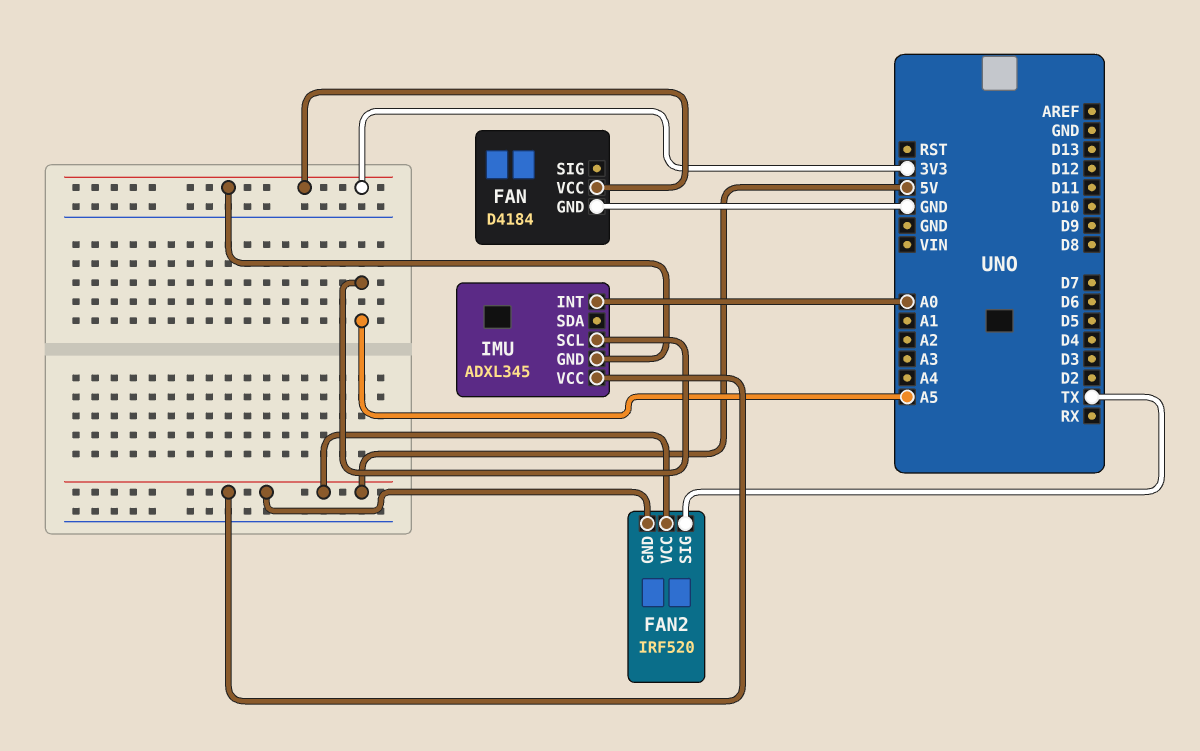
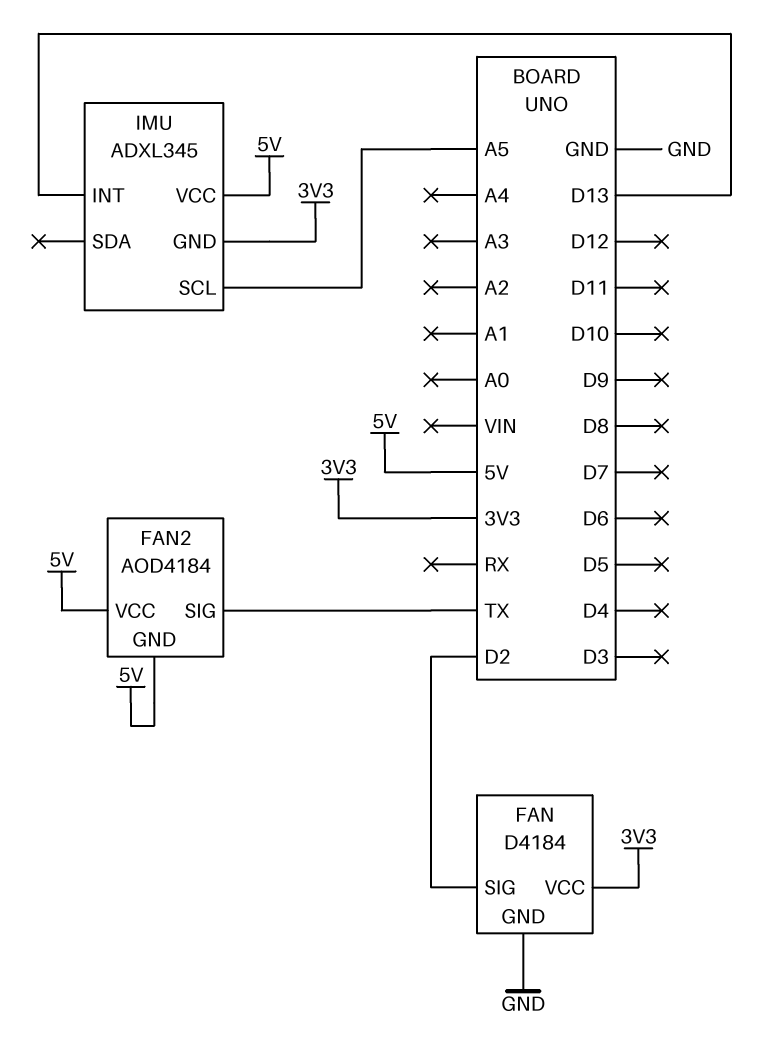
FAN pin SIG: none -> D2
FAN2: IRF520 -> AOD4184
IMU pin INT: A0 -> D13

